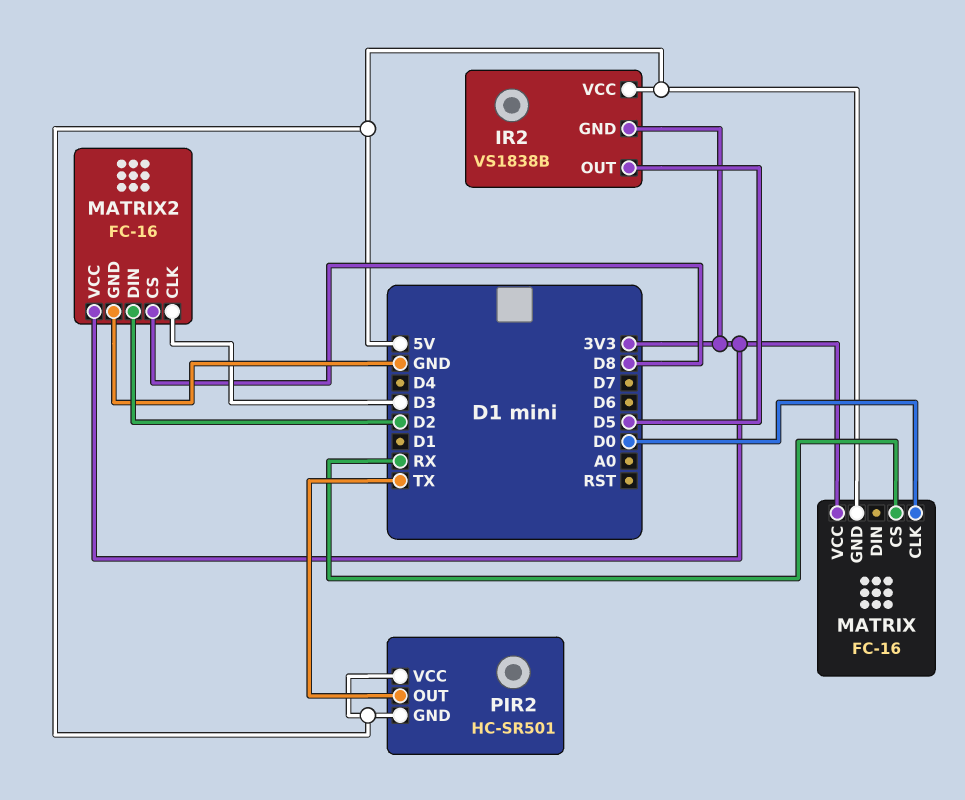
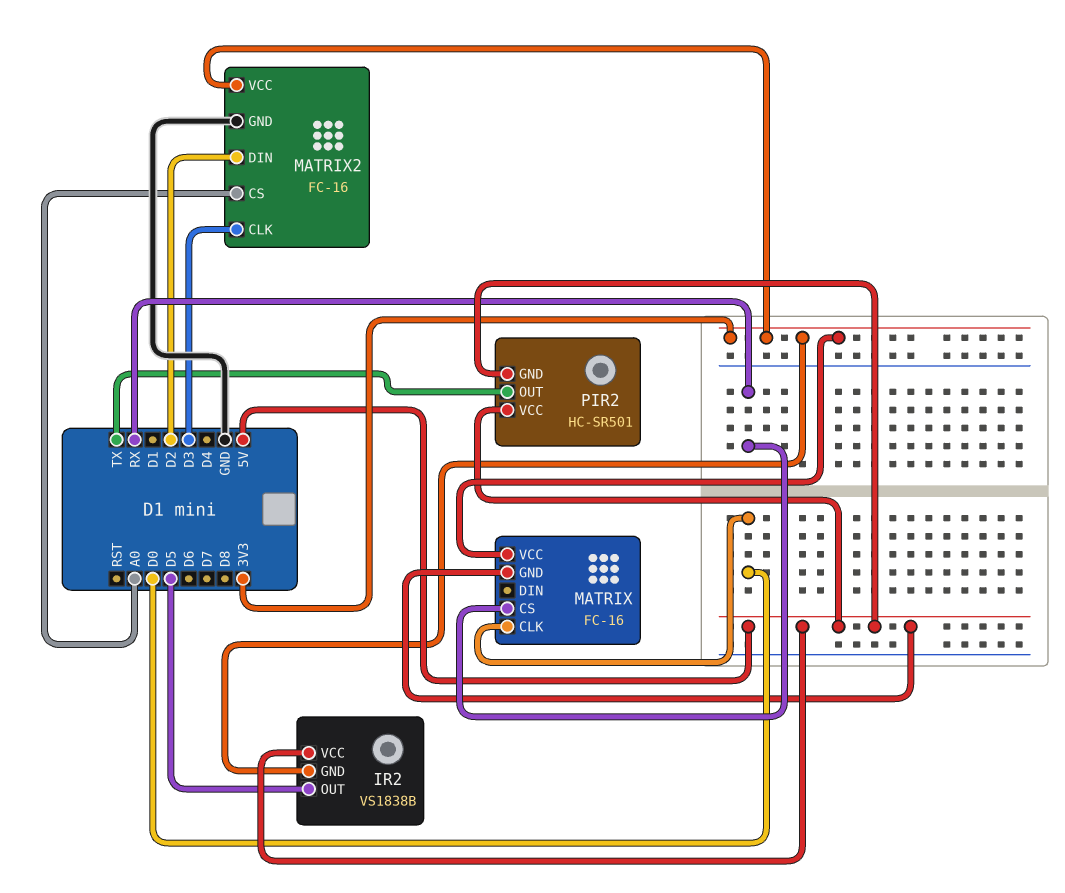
MATRIX2 pin CS: D8 -> A0

